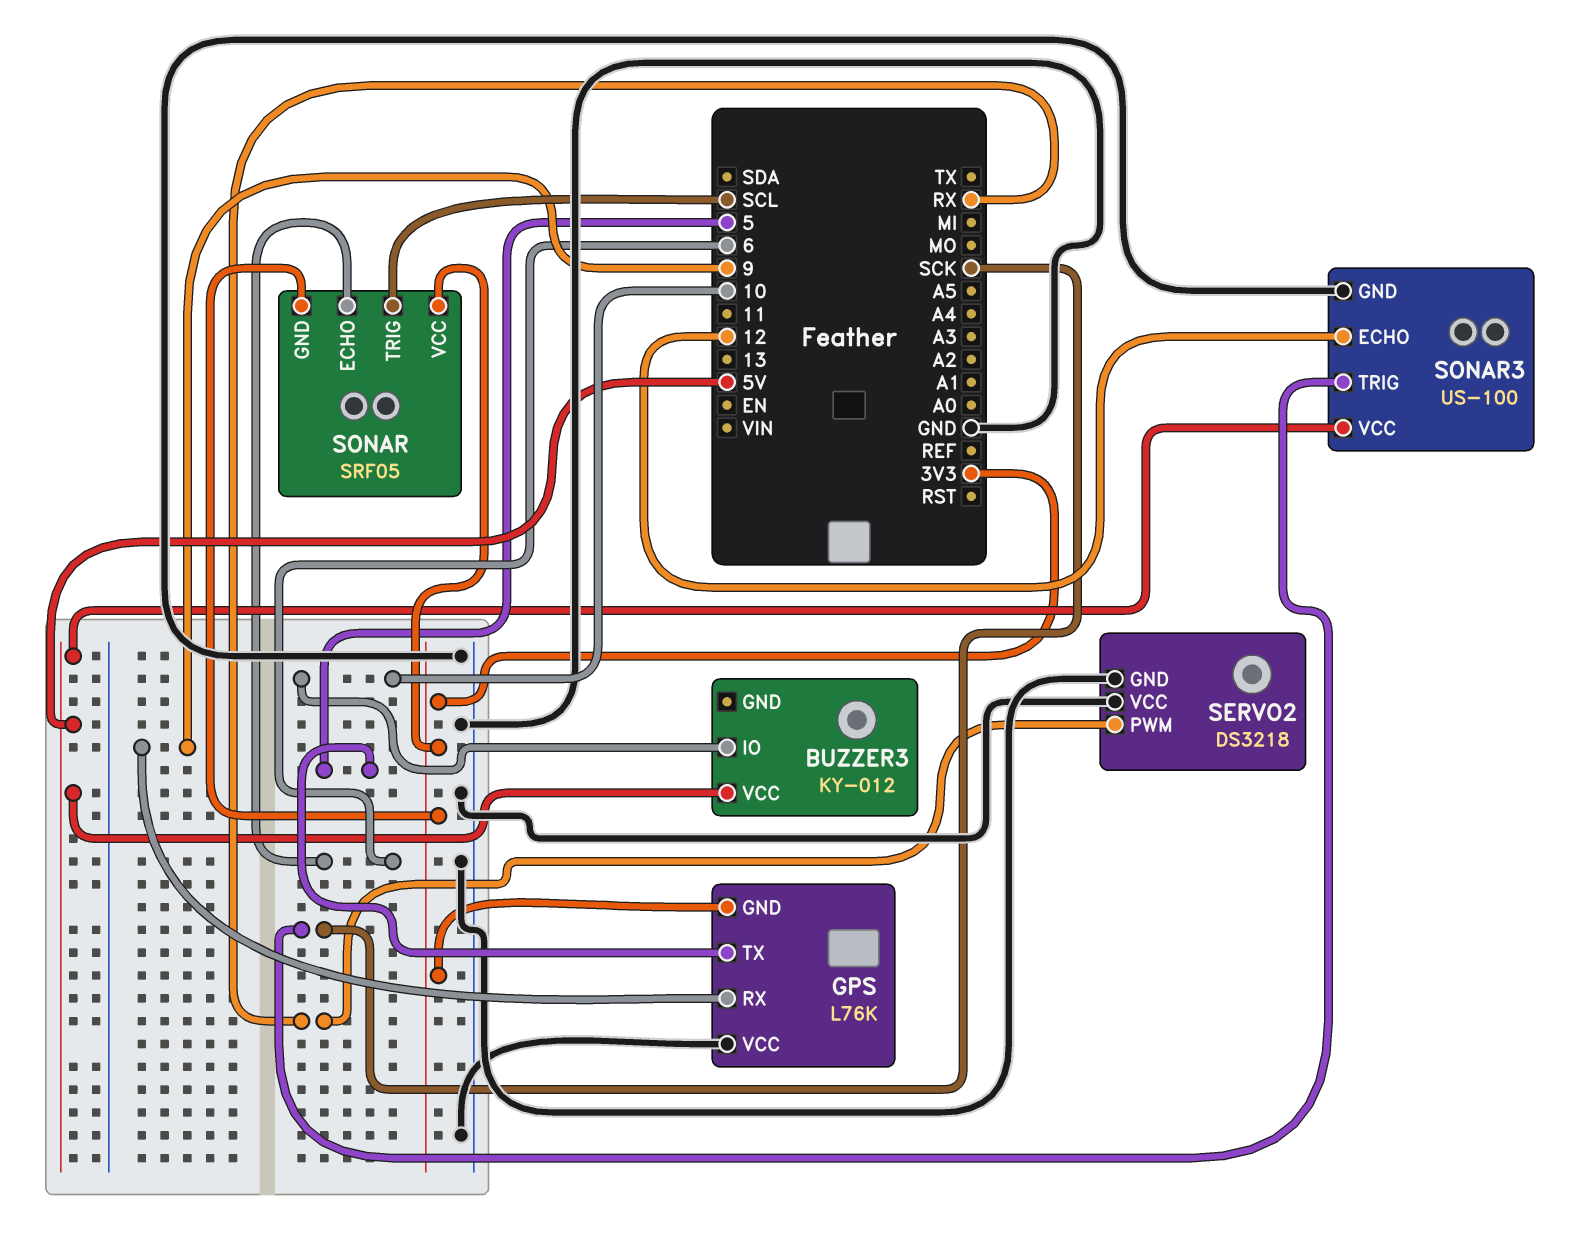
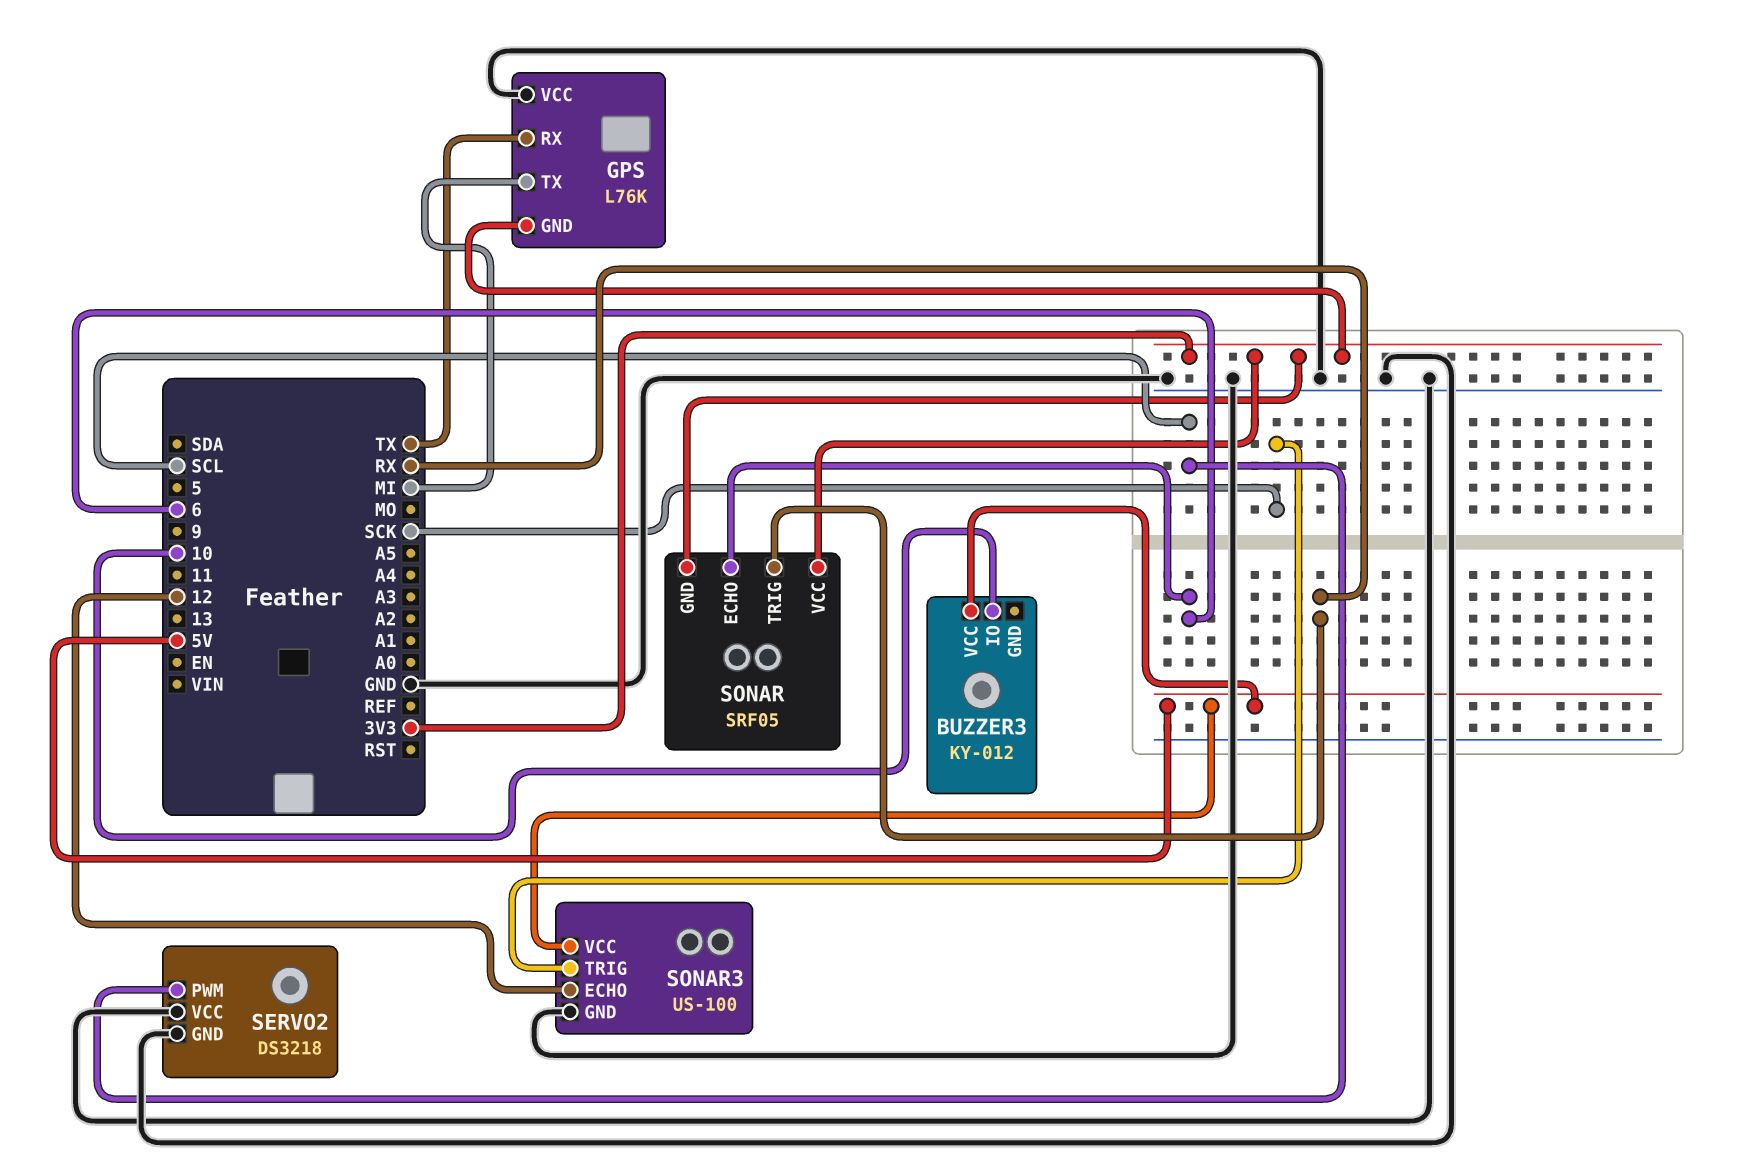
GPS pin RX: 9 -> TX
GPS pin TX: 5 -> MI
SERVO2 pin PWM: RX -> SCL
SONAR pin TRIG: SCL -> RX

